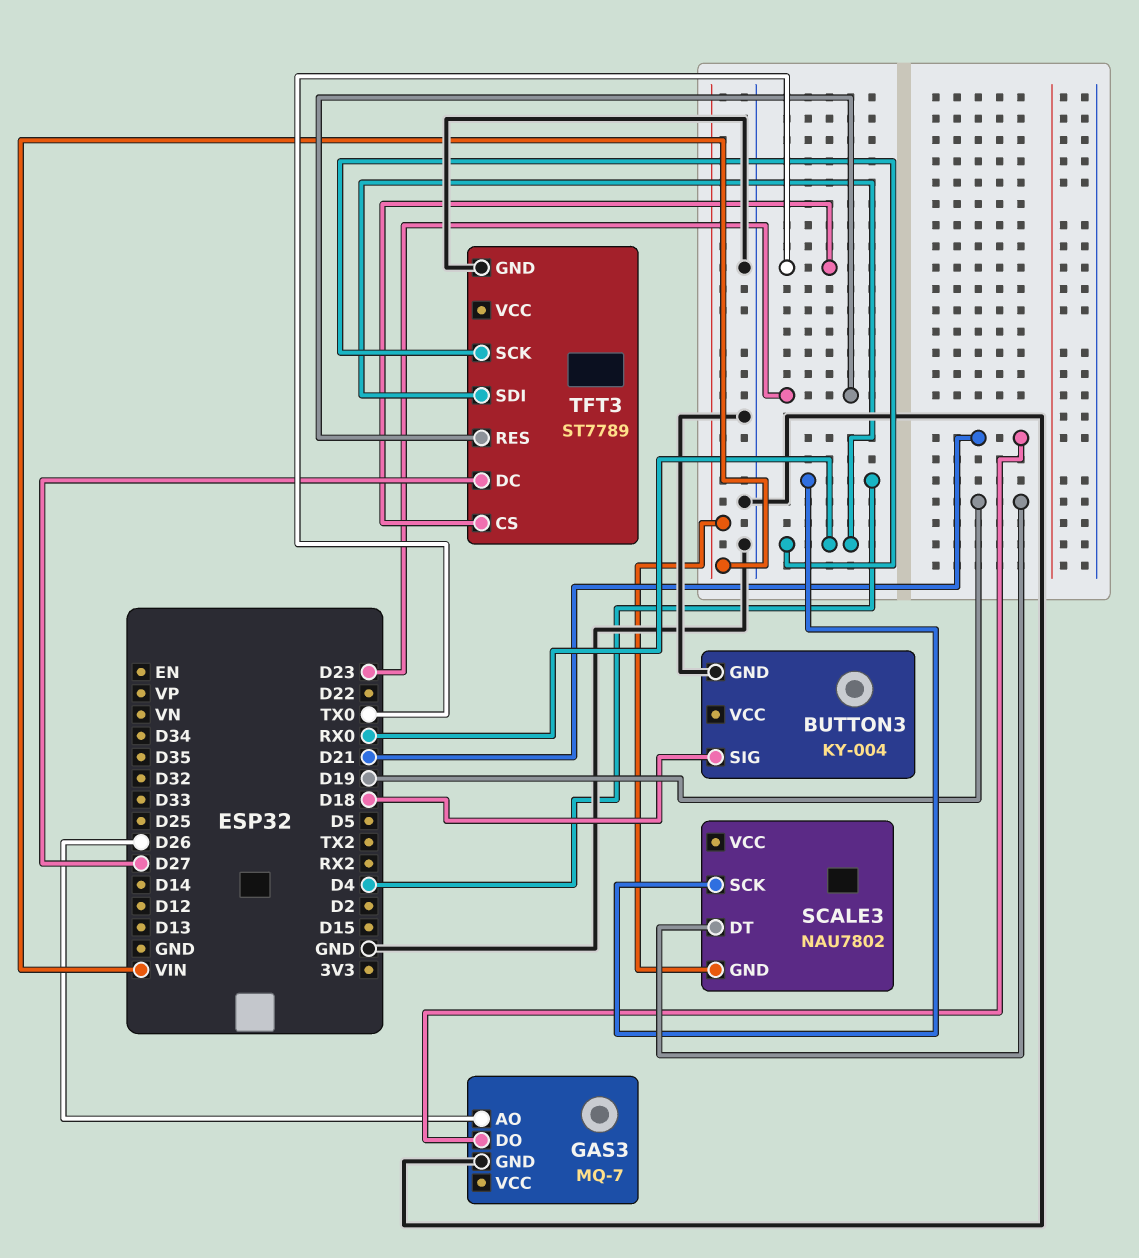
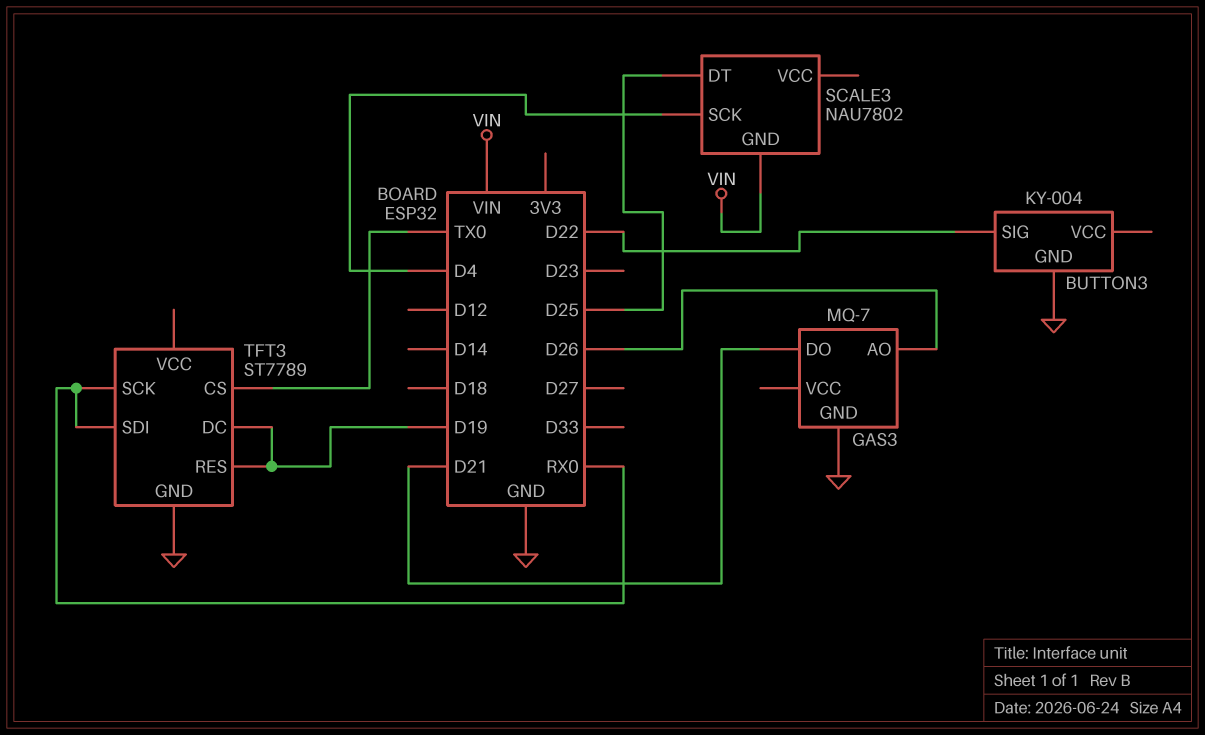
BUTTON3 pin SIG: D18 -> D22
SCALE3 pin DT: D19 -> D25
TFT3 pin DC: D27 -> D19
TFT3 pin RES: D23 -> D19

